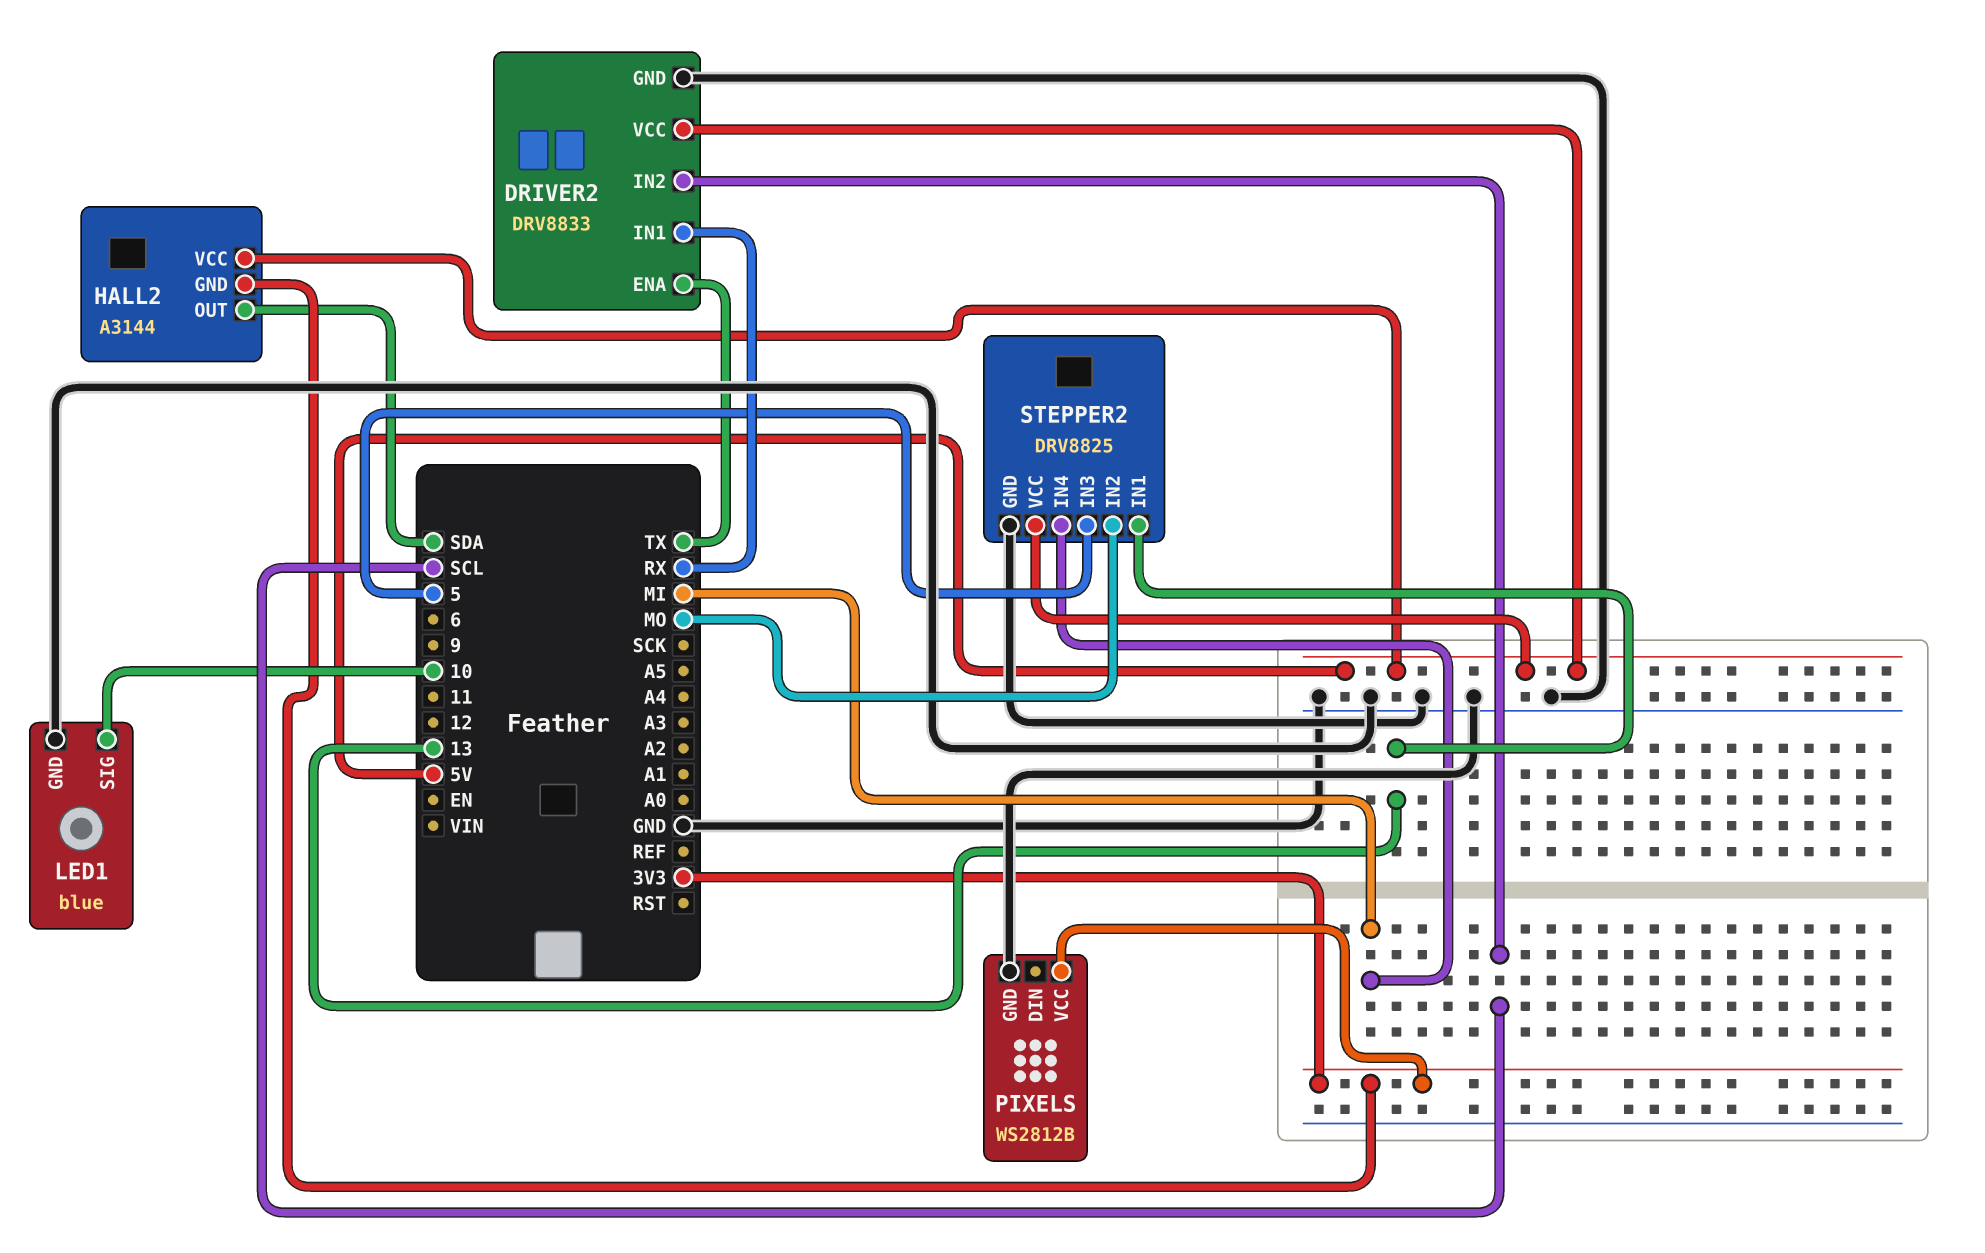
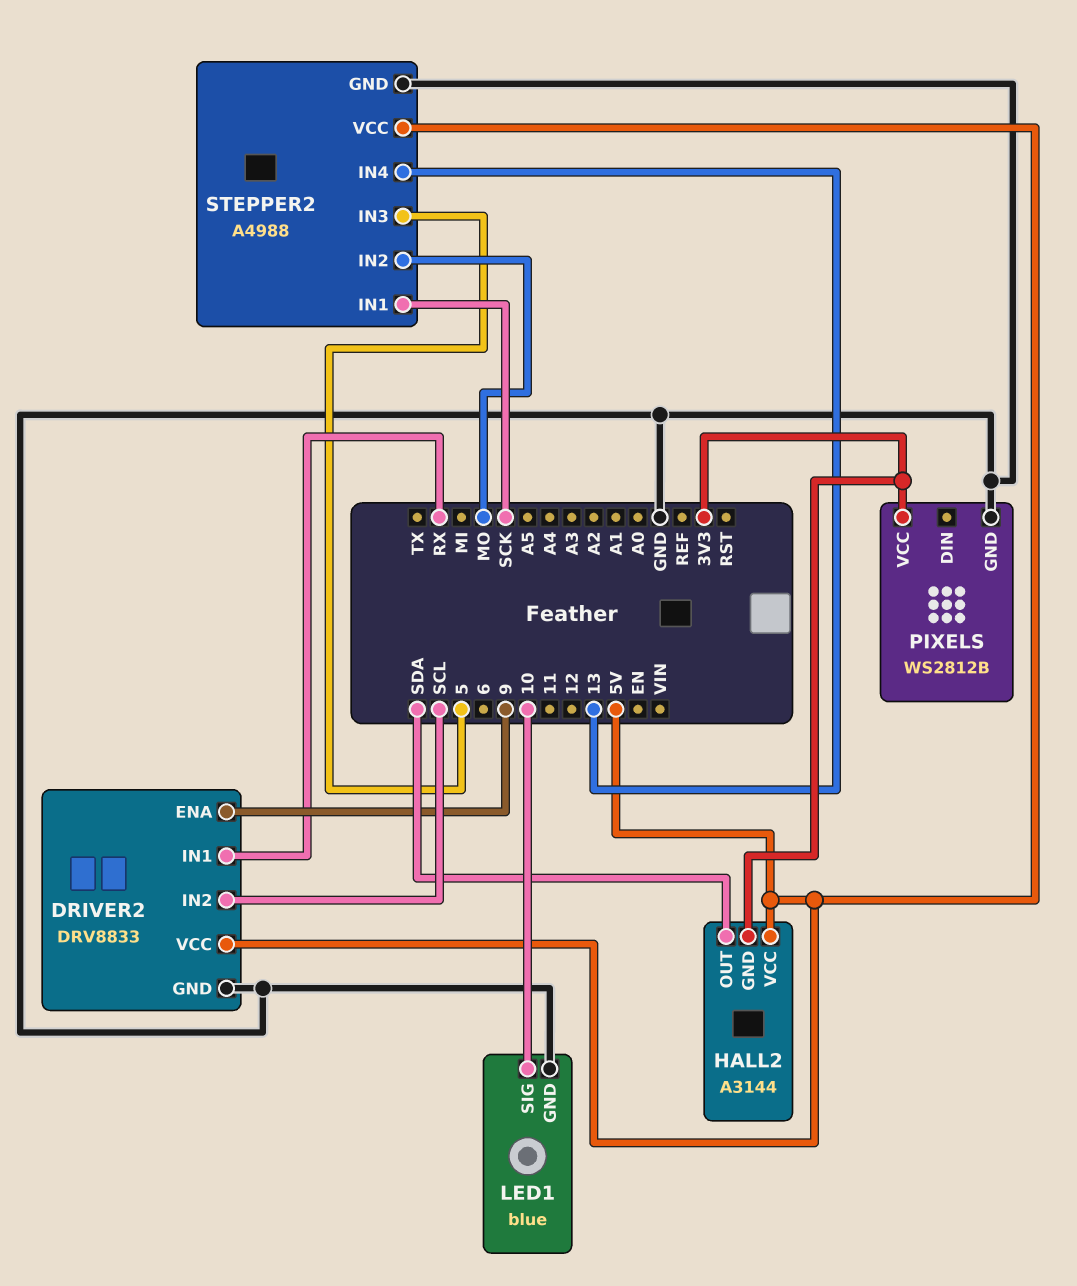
DRIVER2 pin ENA: TX -> 9
STEPPER2: DRV8825 -> A4988
STEPPER2 pin IN1: 13 -> SCK
STEPPER2 pin IN4: MI -> 13

